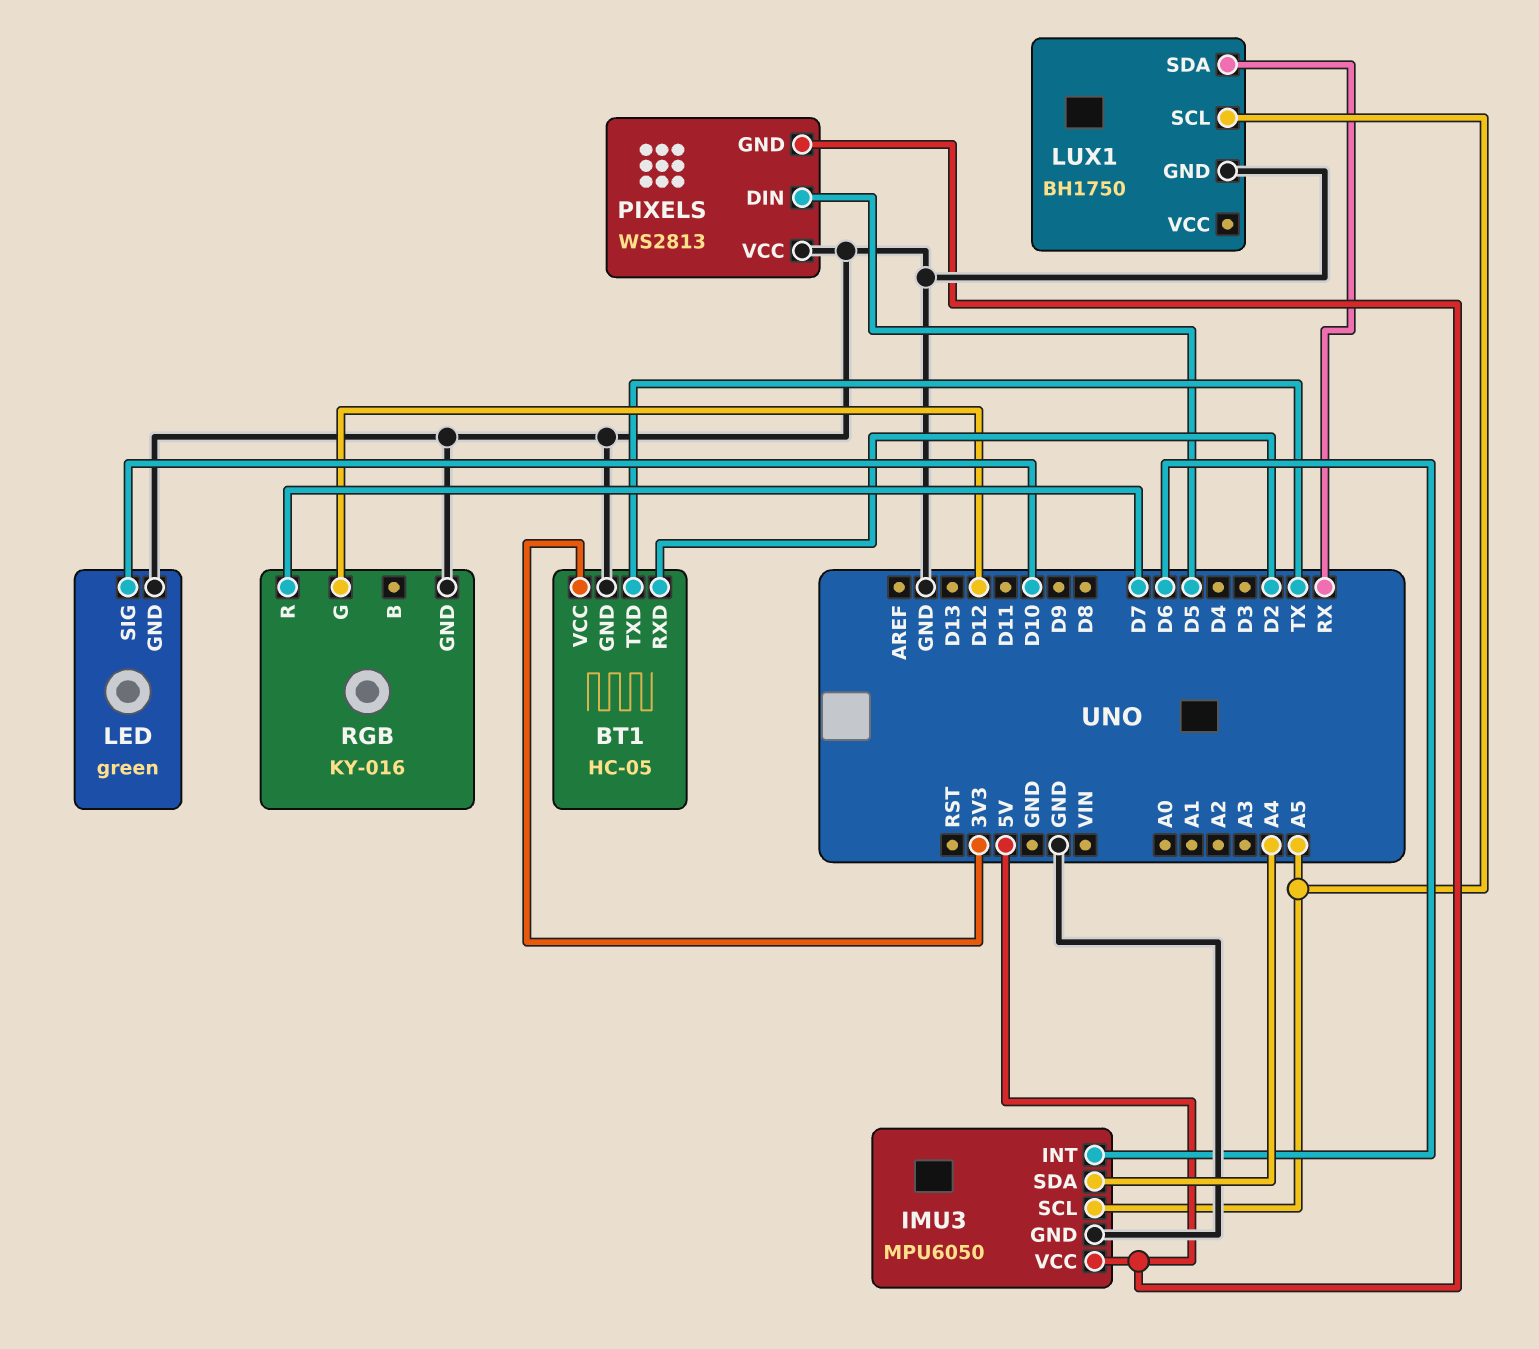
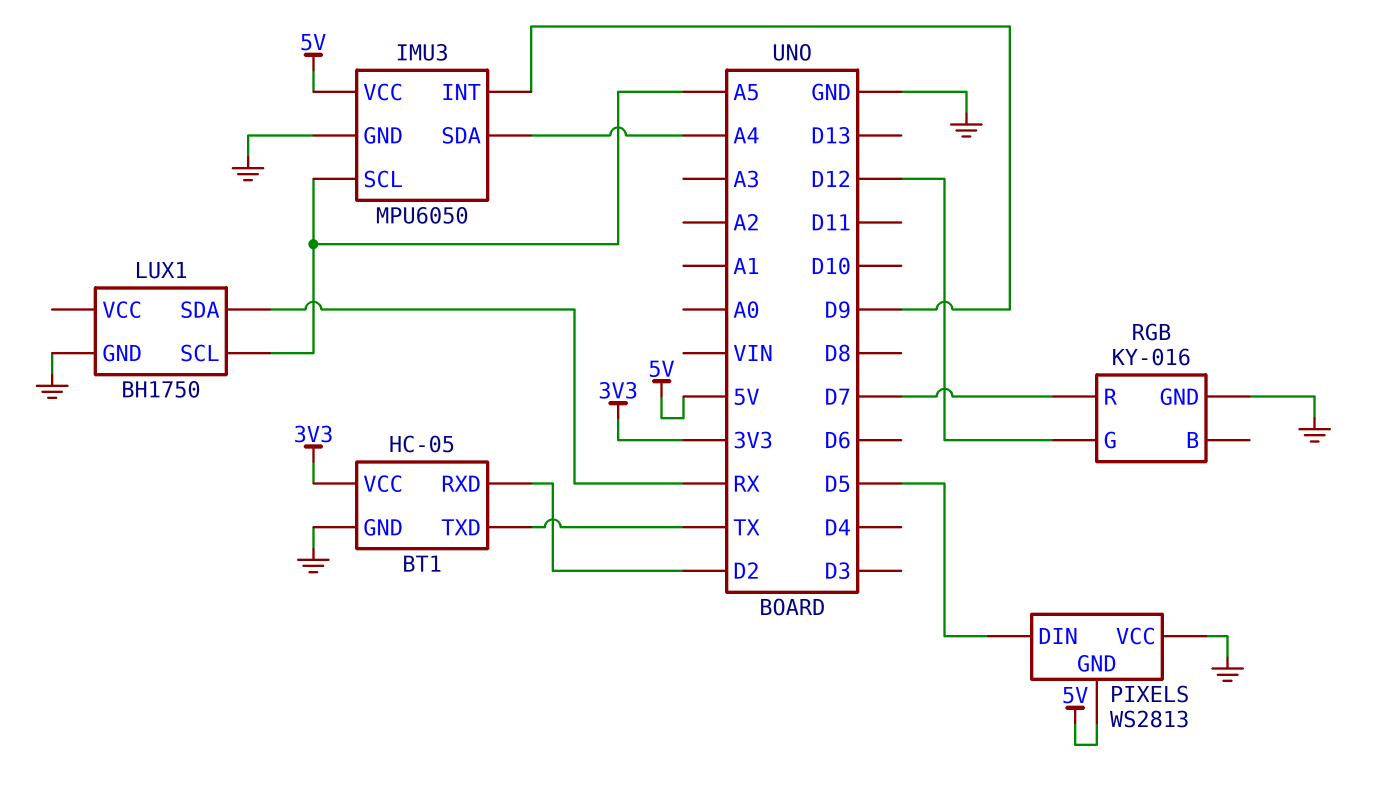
IMU3 pin INT: D6 -> D9
LED: green -> none
LED pin GND: GND -> none
LED pin SIG: D10 -> none

